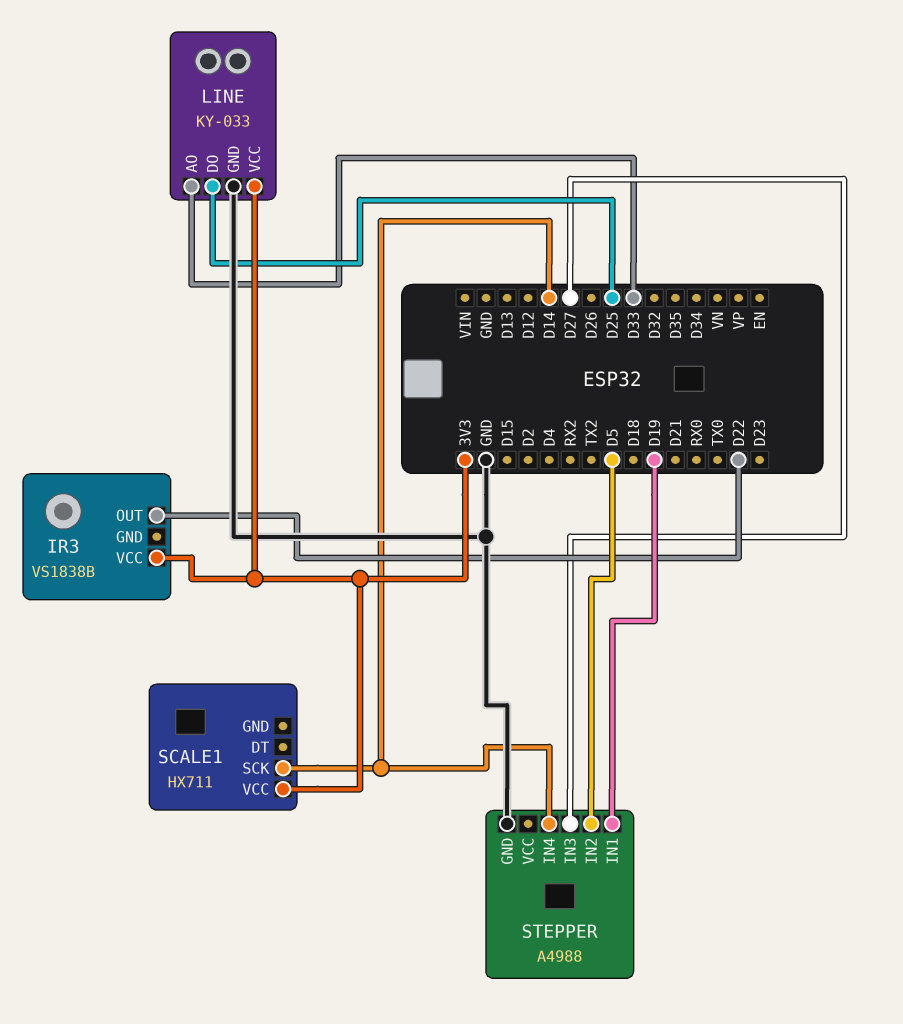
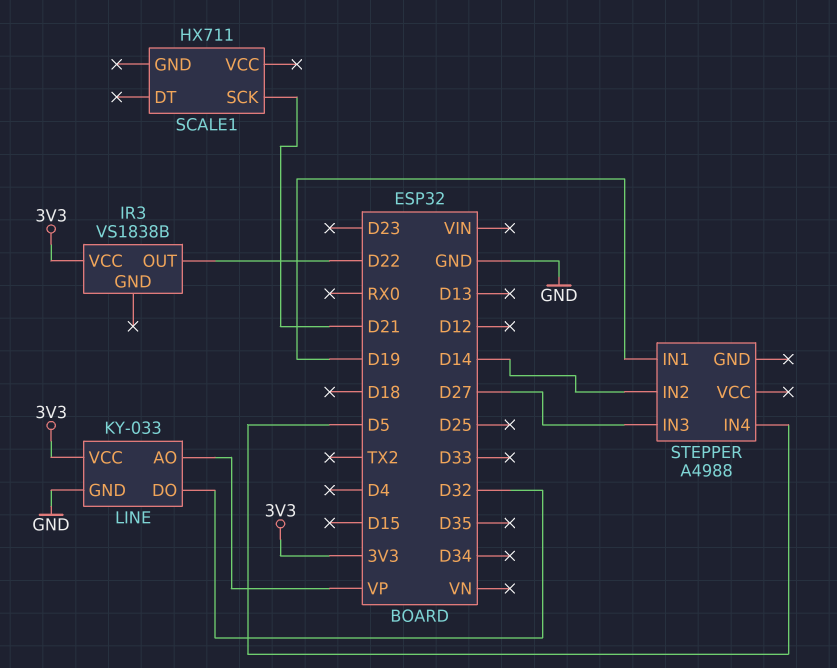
LINE pin AO: D33 -> VP
LINE pin DO: D25 -> D32
SCALE1 pin SCK: D14 -> D21
SCALE1 pin VCC: 3V3 -> none
STEPPER pin GND: GND -> none
STEPPER pin IN2: D5 -> D14
STEPPER pin IN4: D14 -> D5

